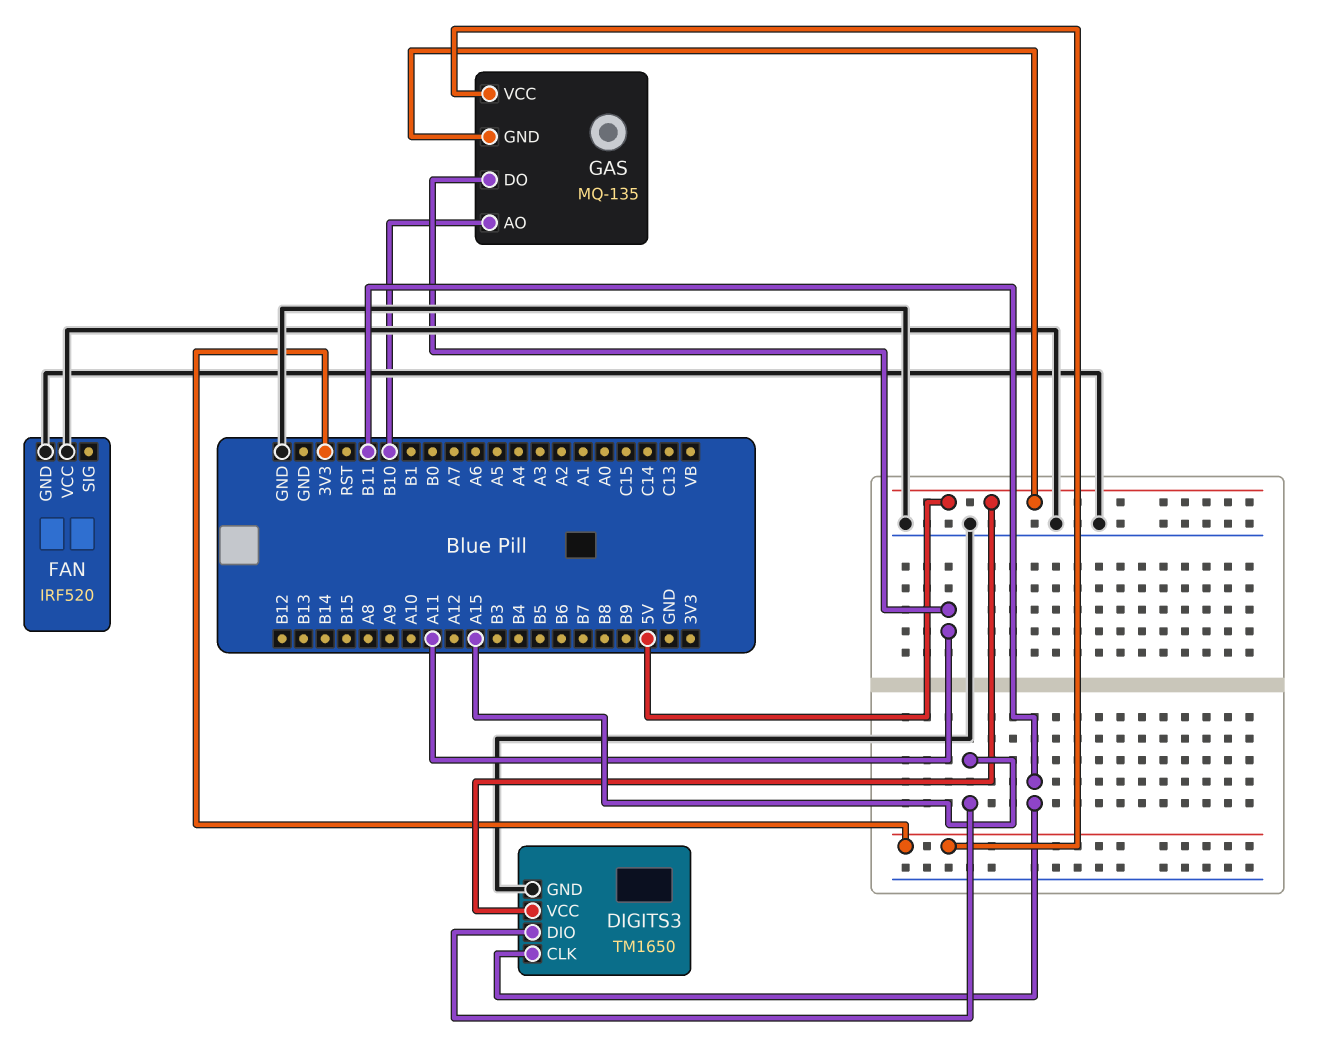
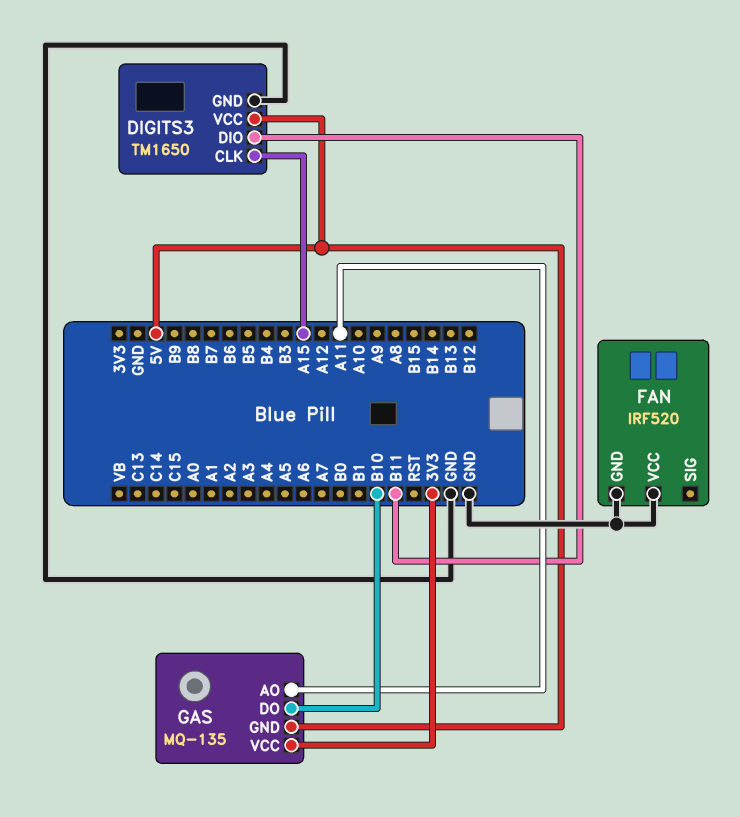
DIGITS3 pin CLK: B11 -> A15
DIGITS3 pin DIO: A15 -> B11
GAS pin AO: B10 -> A11
GAS pin DO: A11 -> B10

